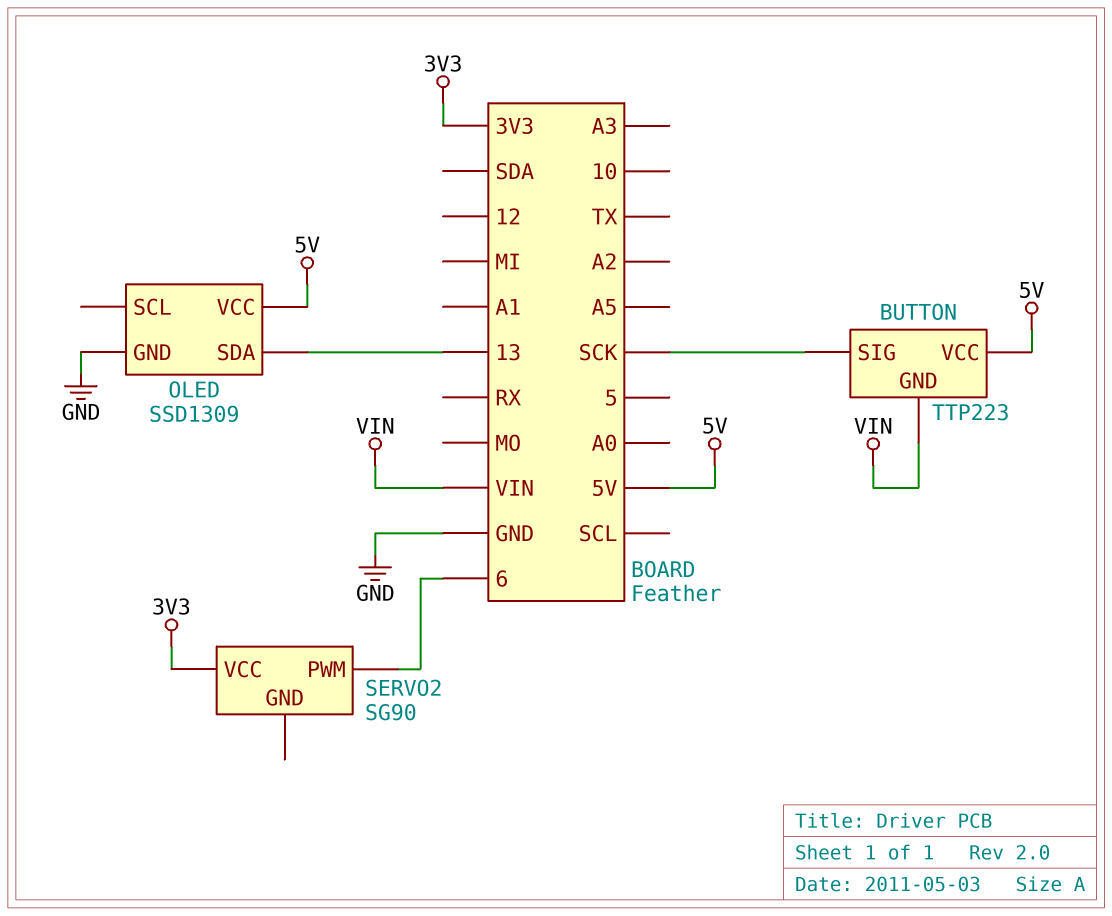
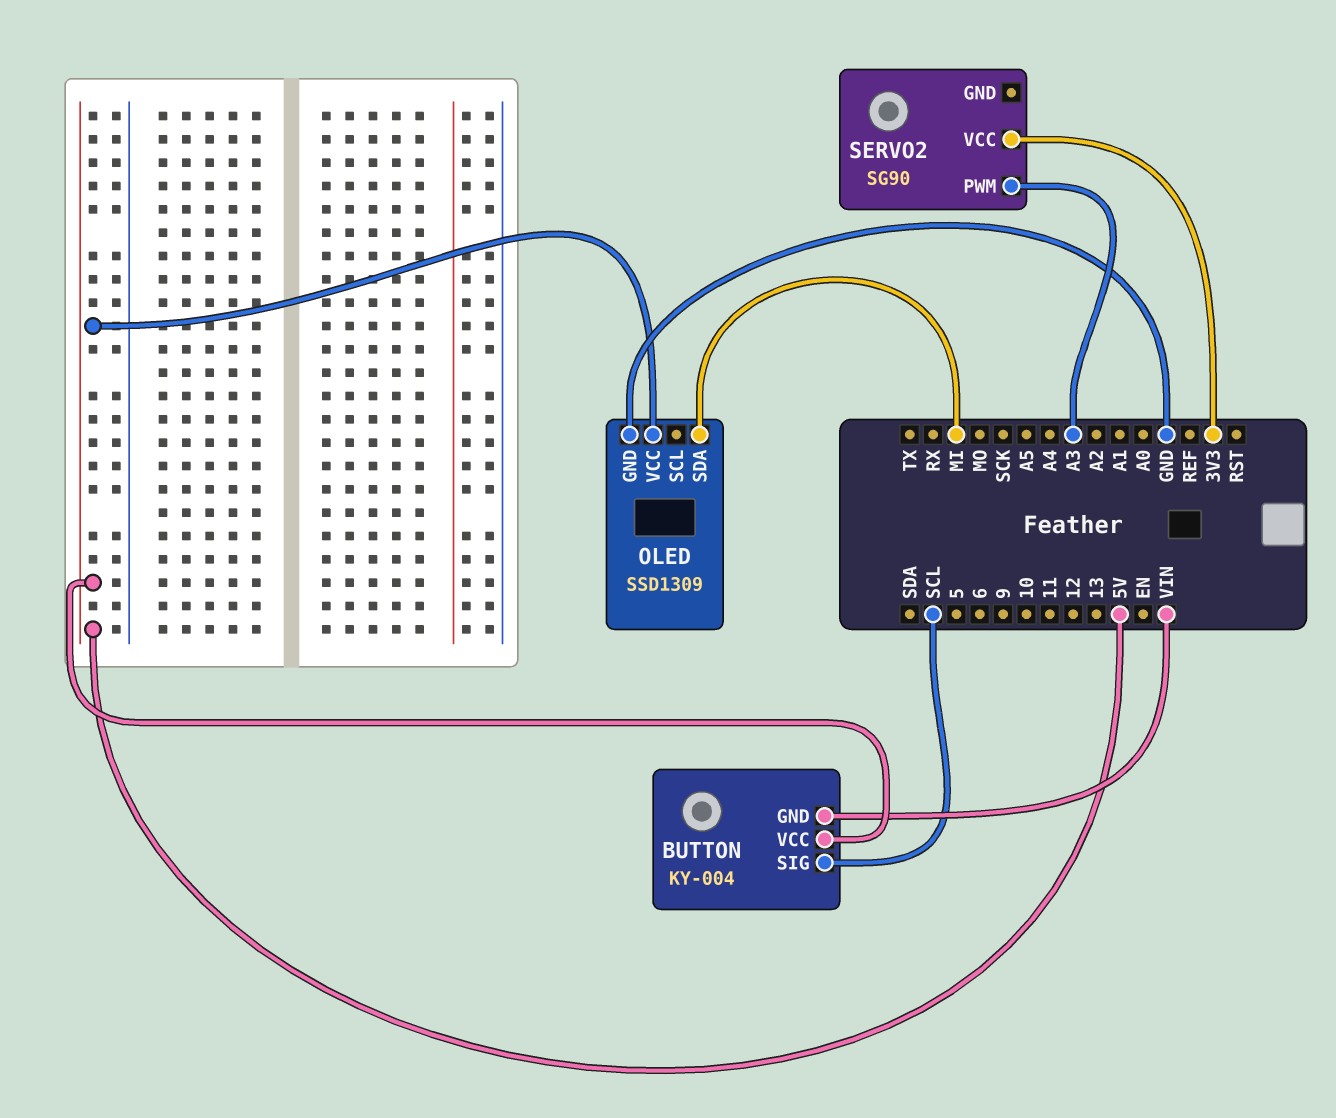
BUTTON: TTP223 -> KY-004
BUTTON pin SIG: SCK -> SCL
OLED pin SDA: 13 -> MI
SERVO2 pin PWM: 6 -> A3

